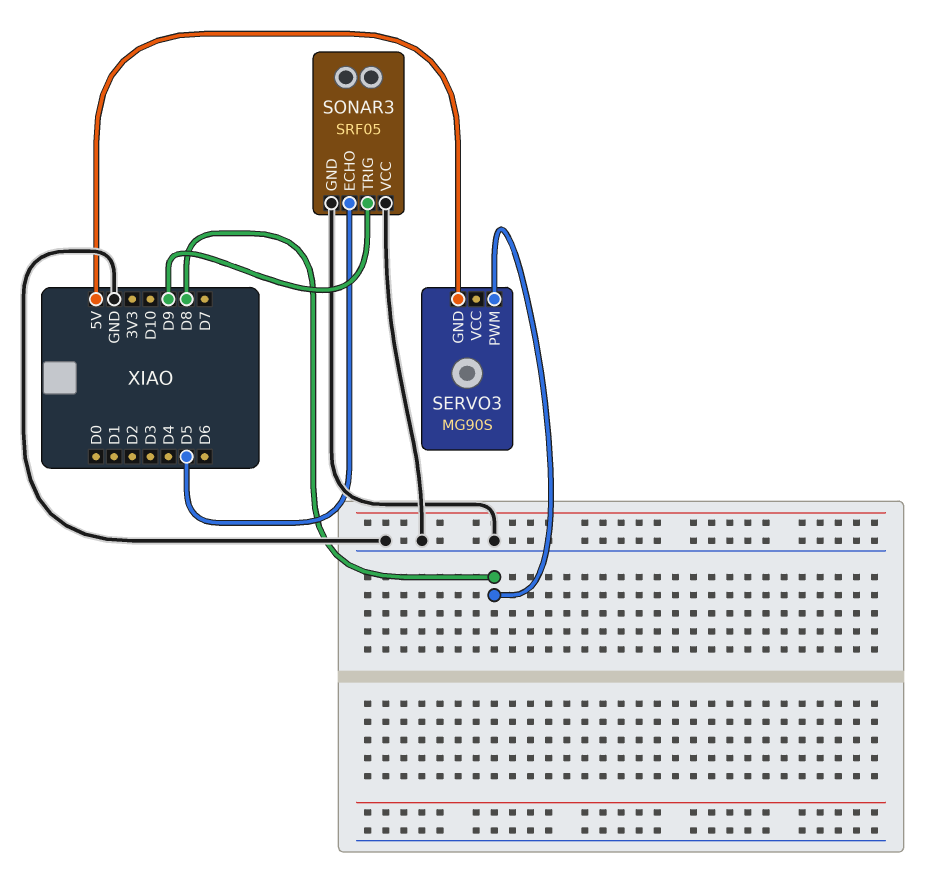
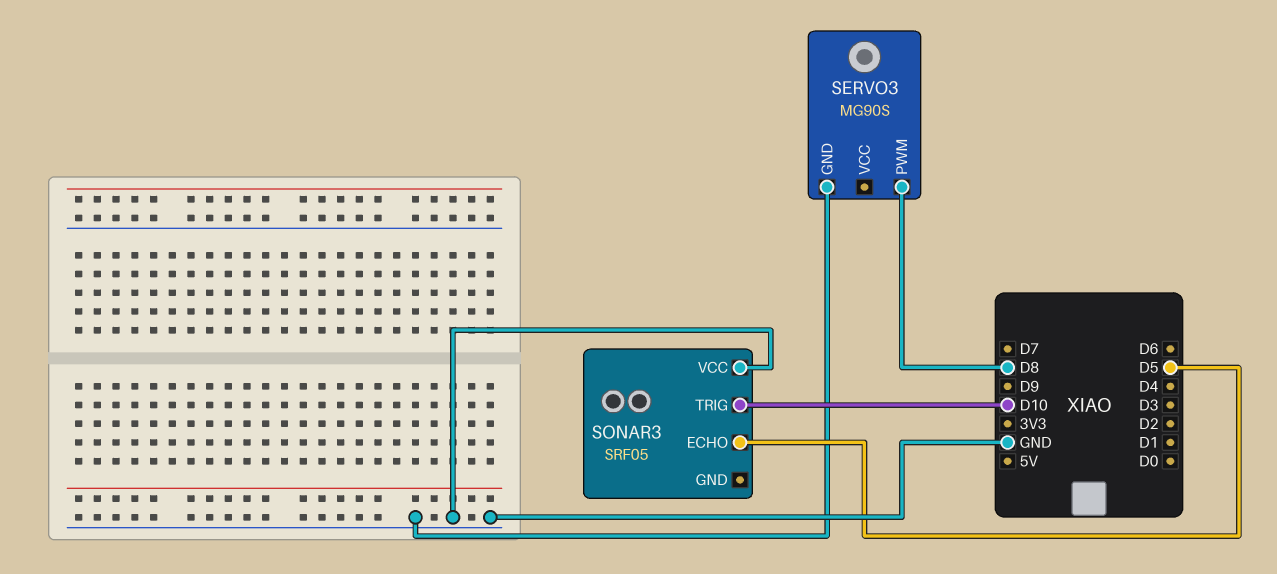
SERVO3 pin GND: 5V -> GND
SONAR3 pin GND: GND -> none
SONAR3 pin TRIG: D9 -> D10

